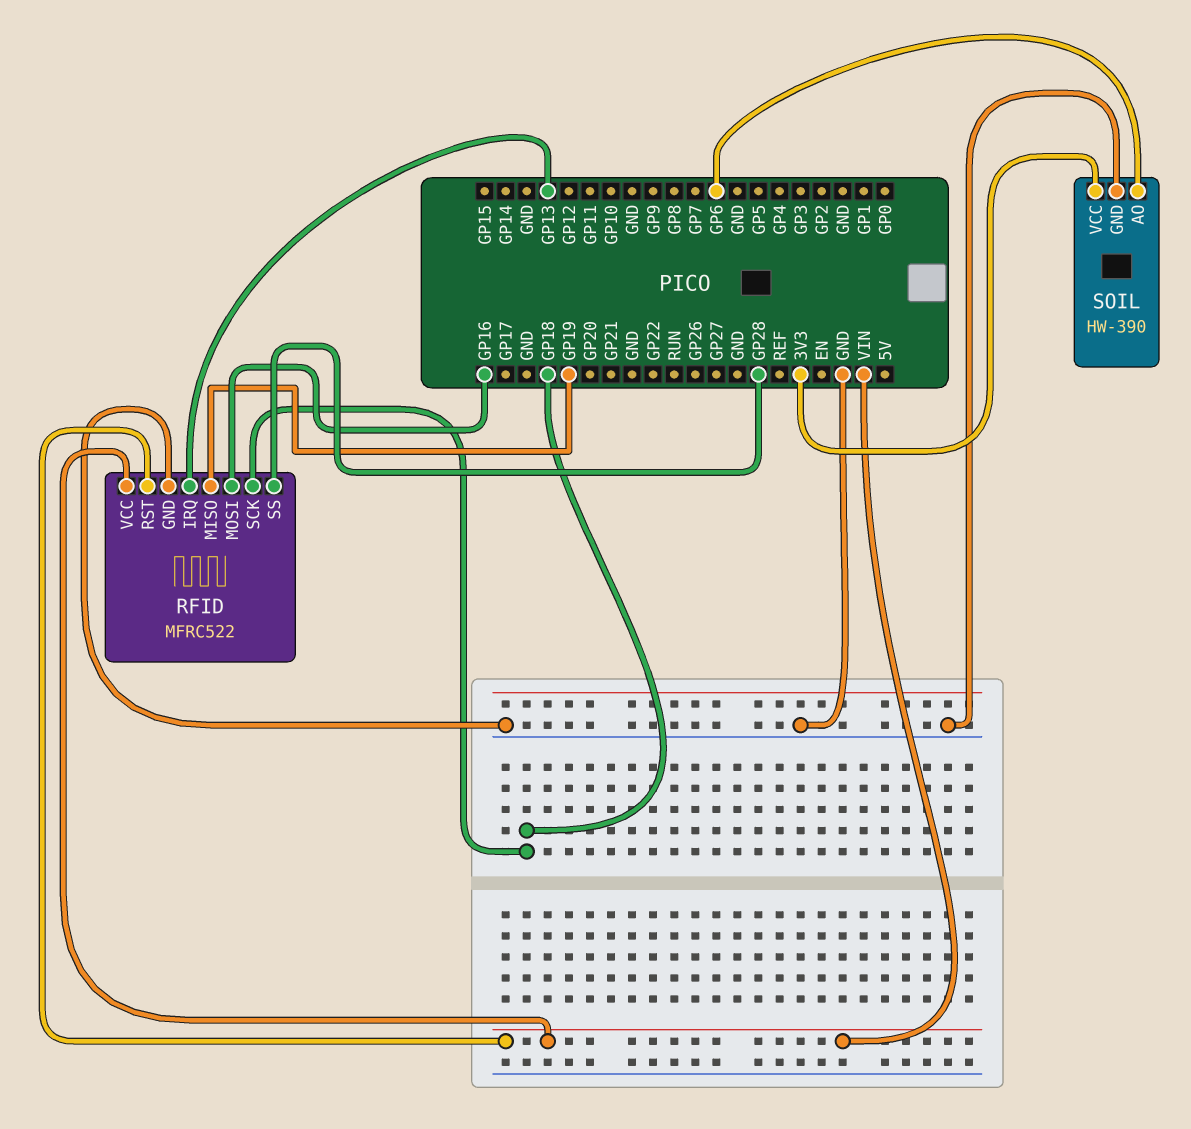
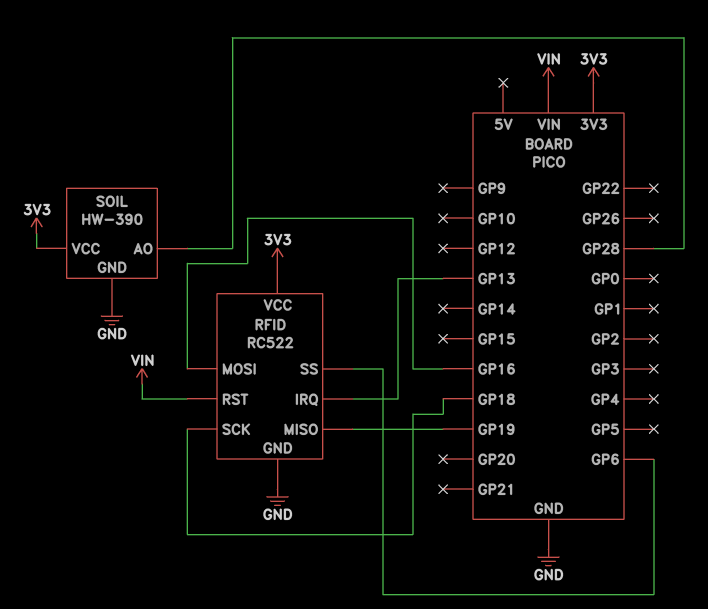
RFID: MFRC522 -> RC522
RFID pin SS: GP28 -> GP6
RFID pin VCC: VIN -> 3V3
SOIL pin AO: GP6 -> GP28

